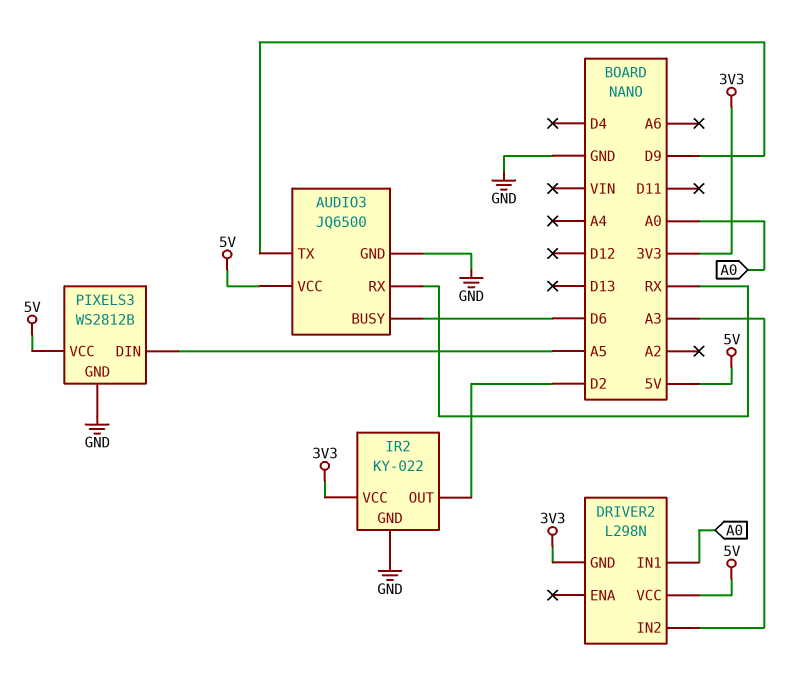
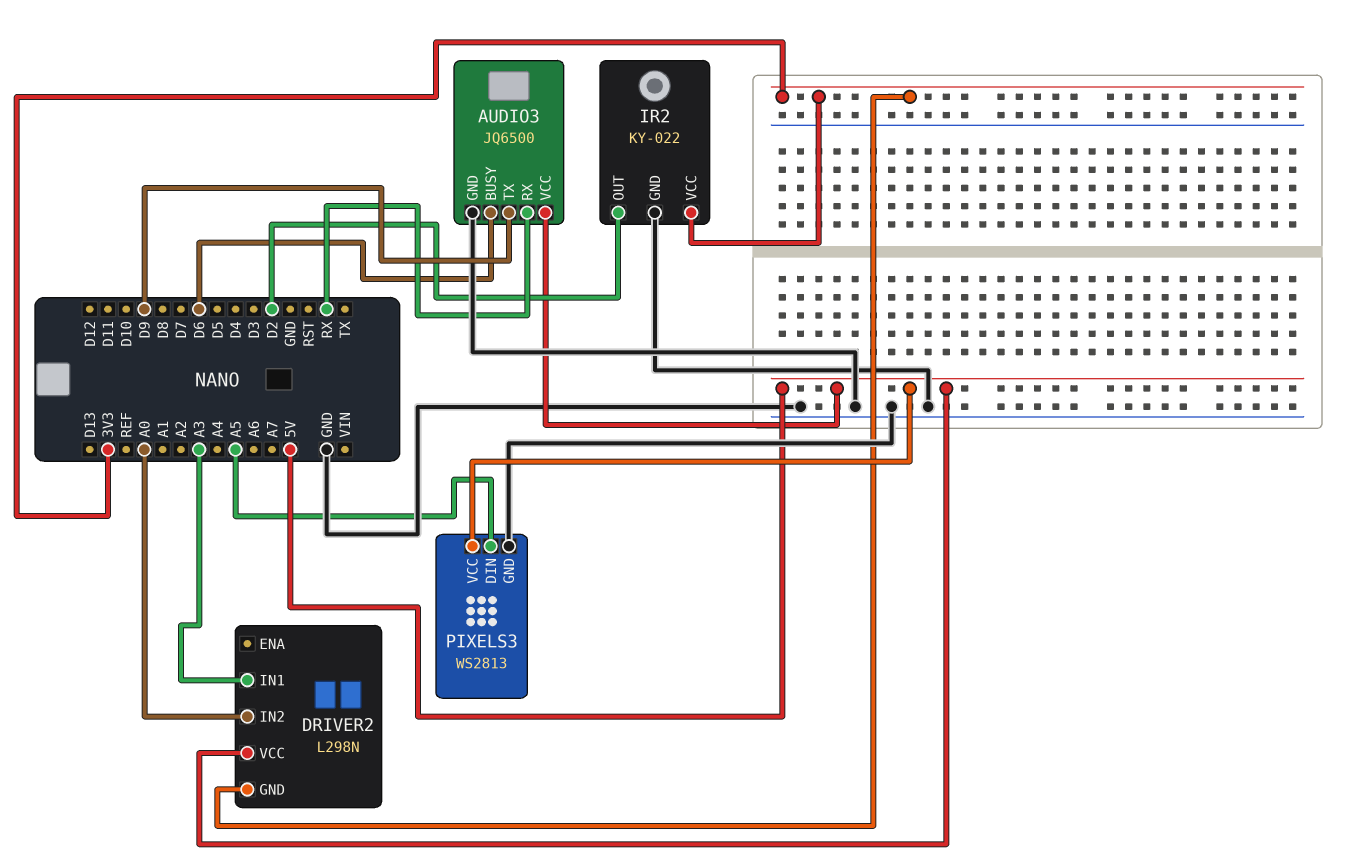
DRIVER2 pin IN1: A0 -> A3
DRIVER2 pin IN2: A3 -> A0
PIXELS3: WS2812B -> WS2813

